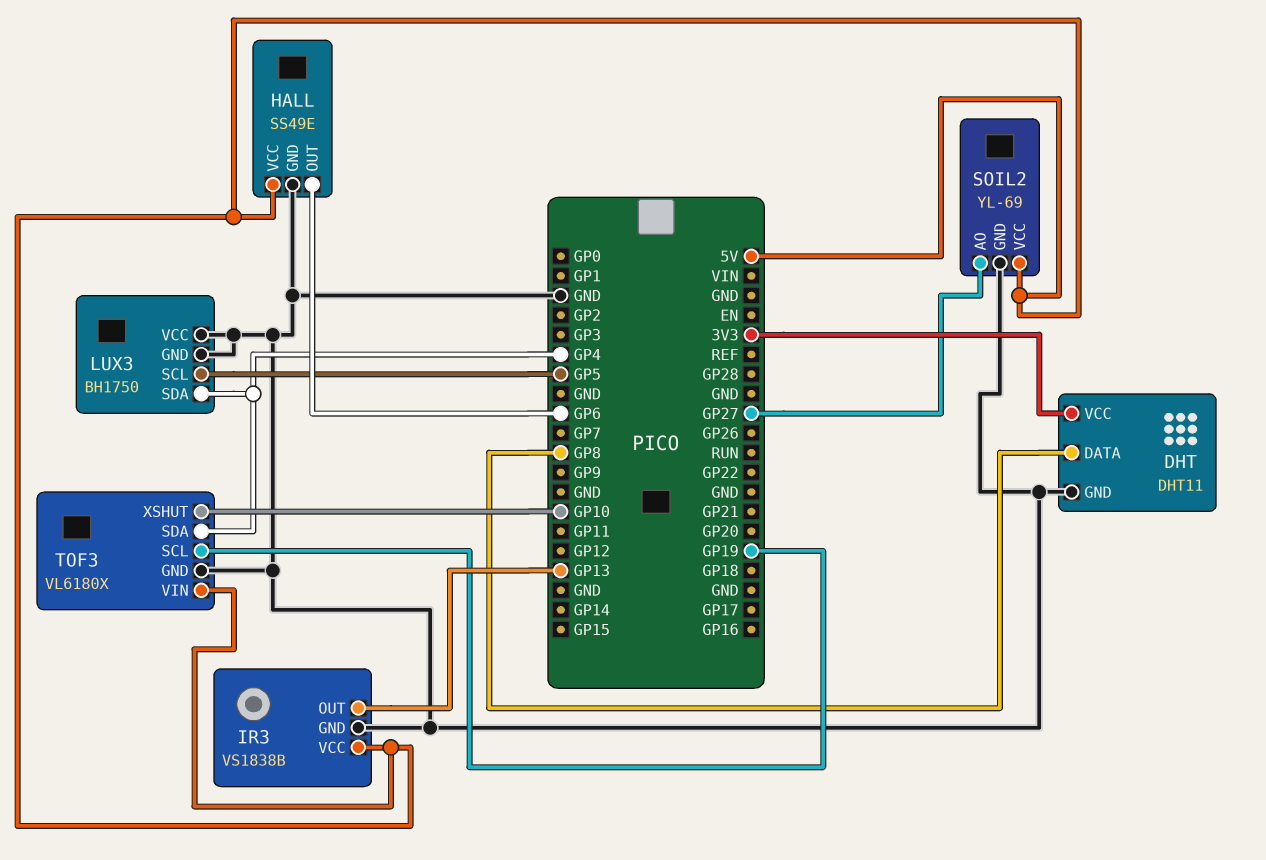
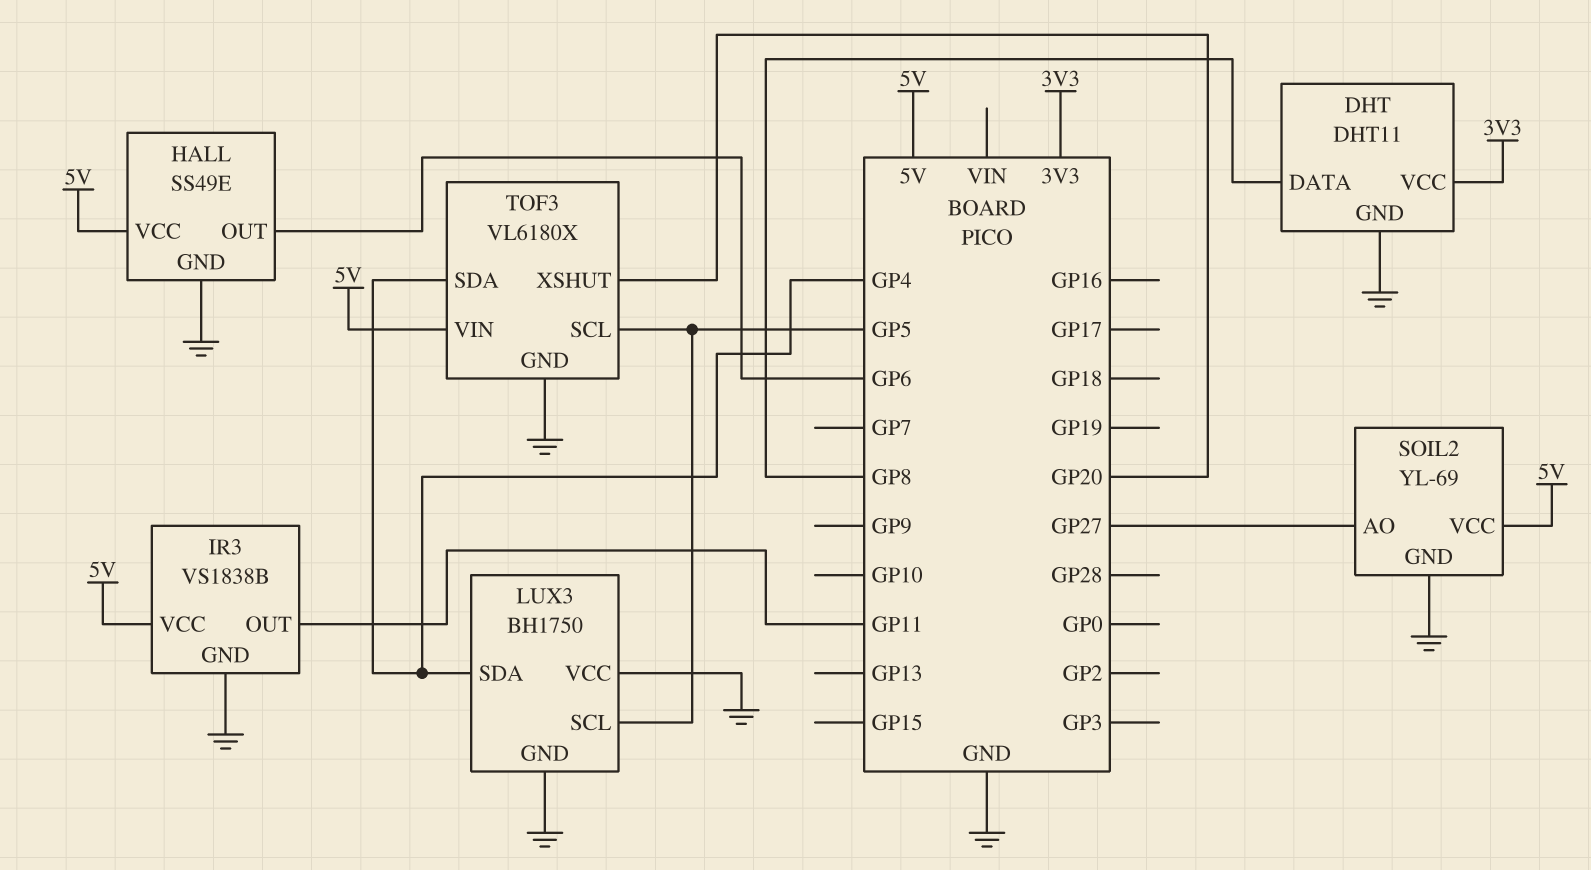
IR3 pin OUT: GP13 -> GP11
TOF3 pin SCL: GP19 -> GP5
TOF3 pin XSHUT: GP10 -> GP20

